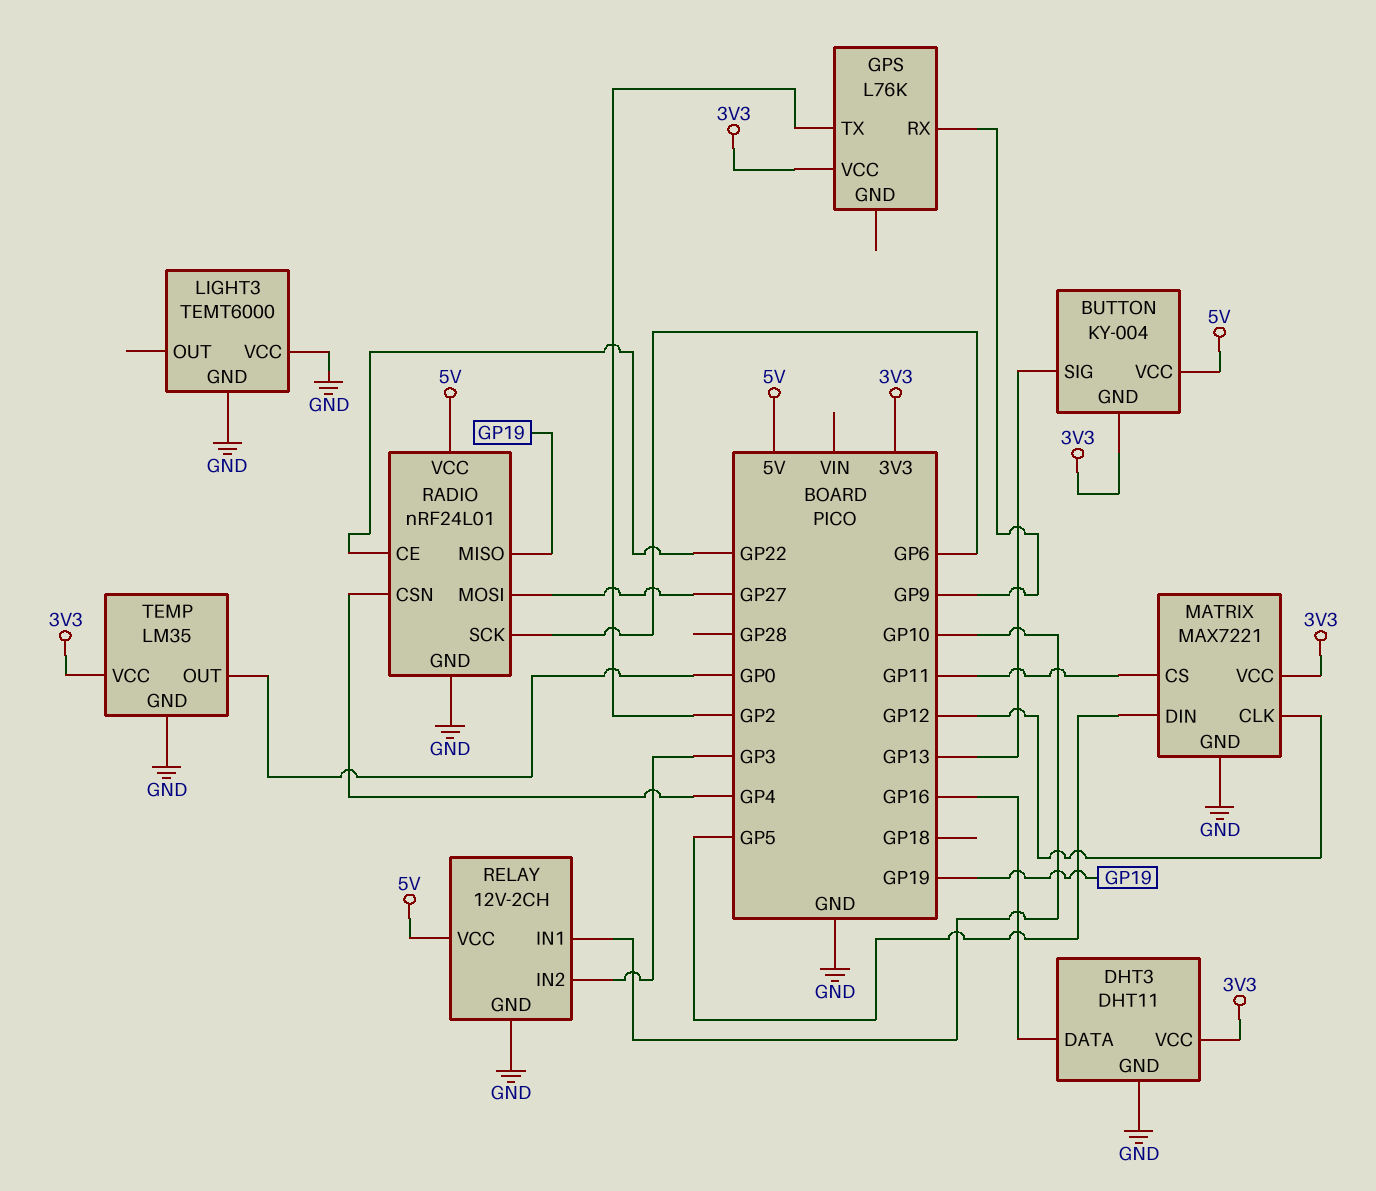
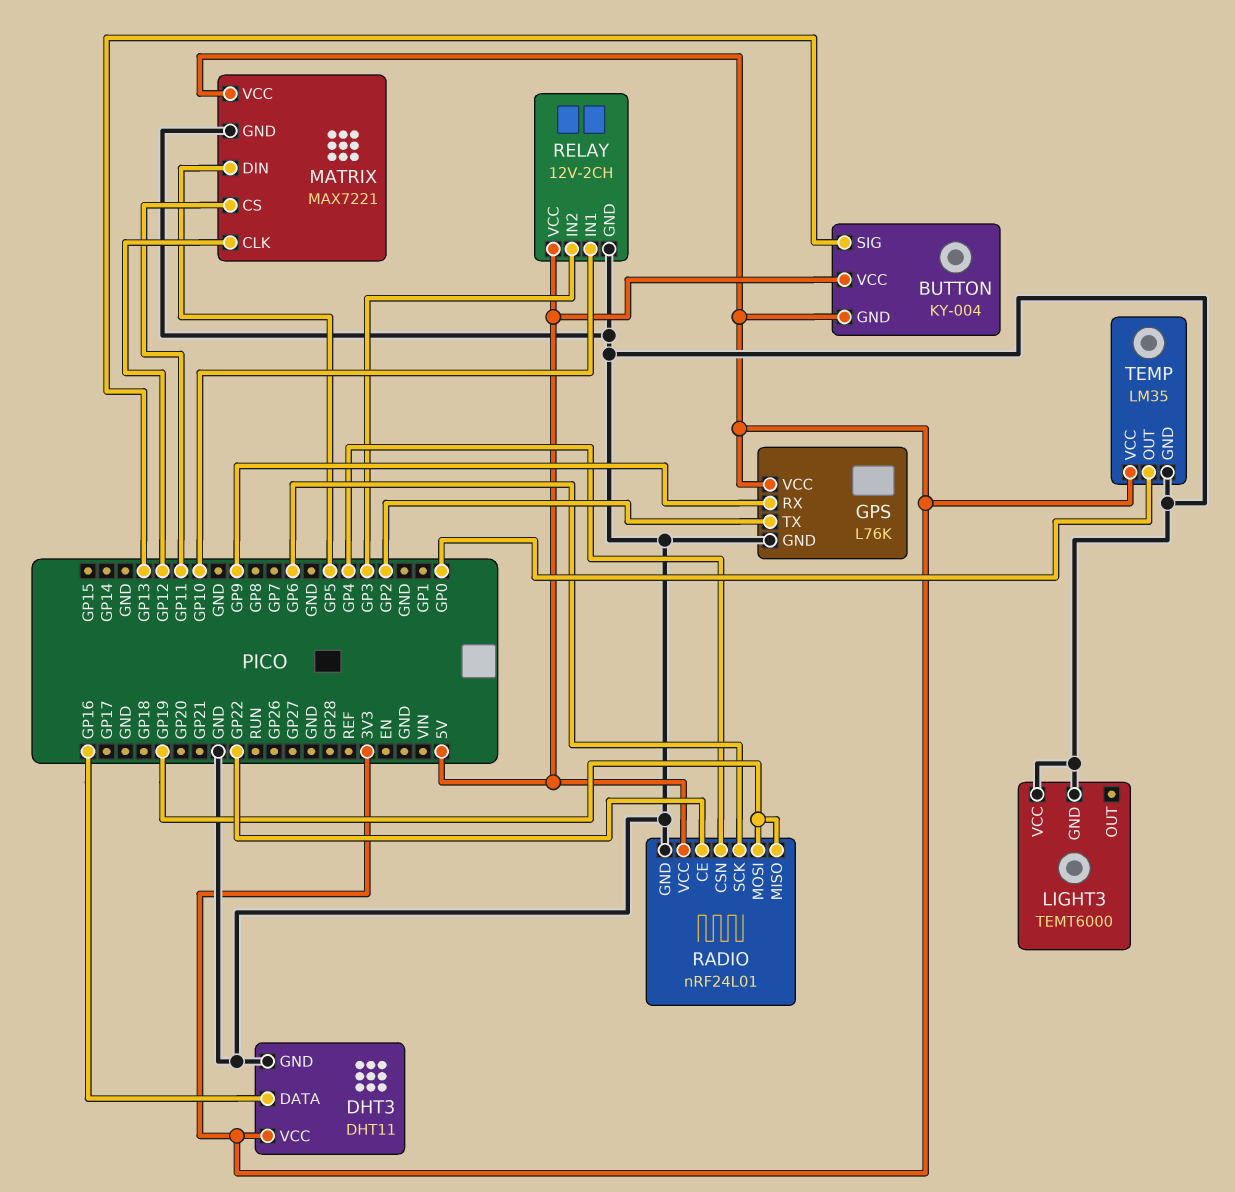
GPS pin GND: none -> GND
RADIO pin MOSI: GP27 -> GP19

